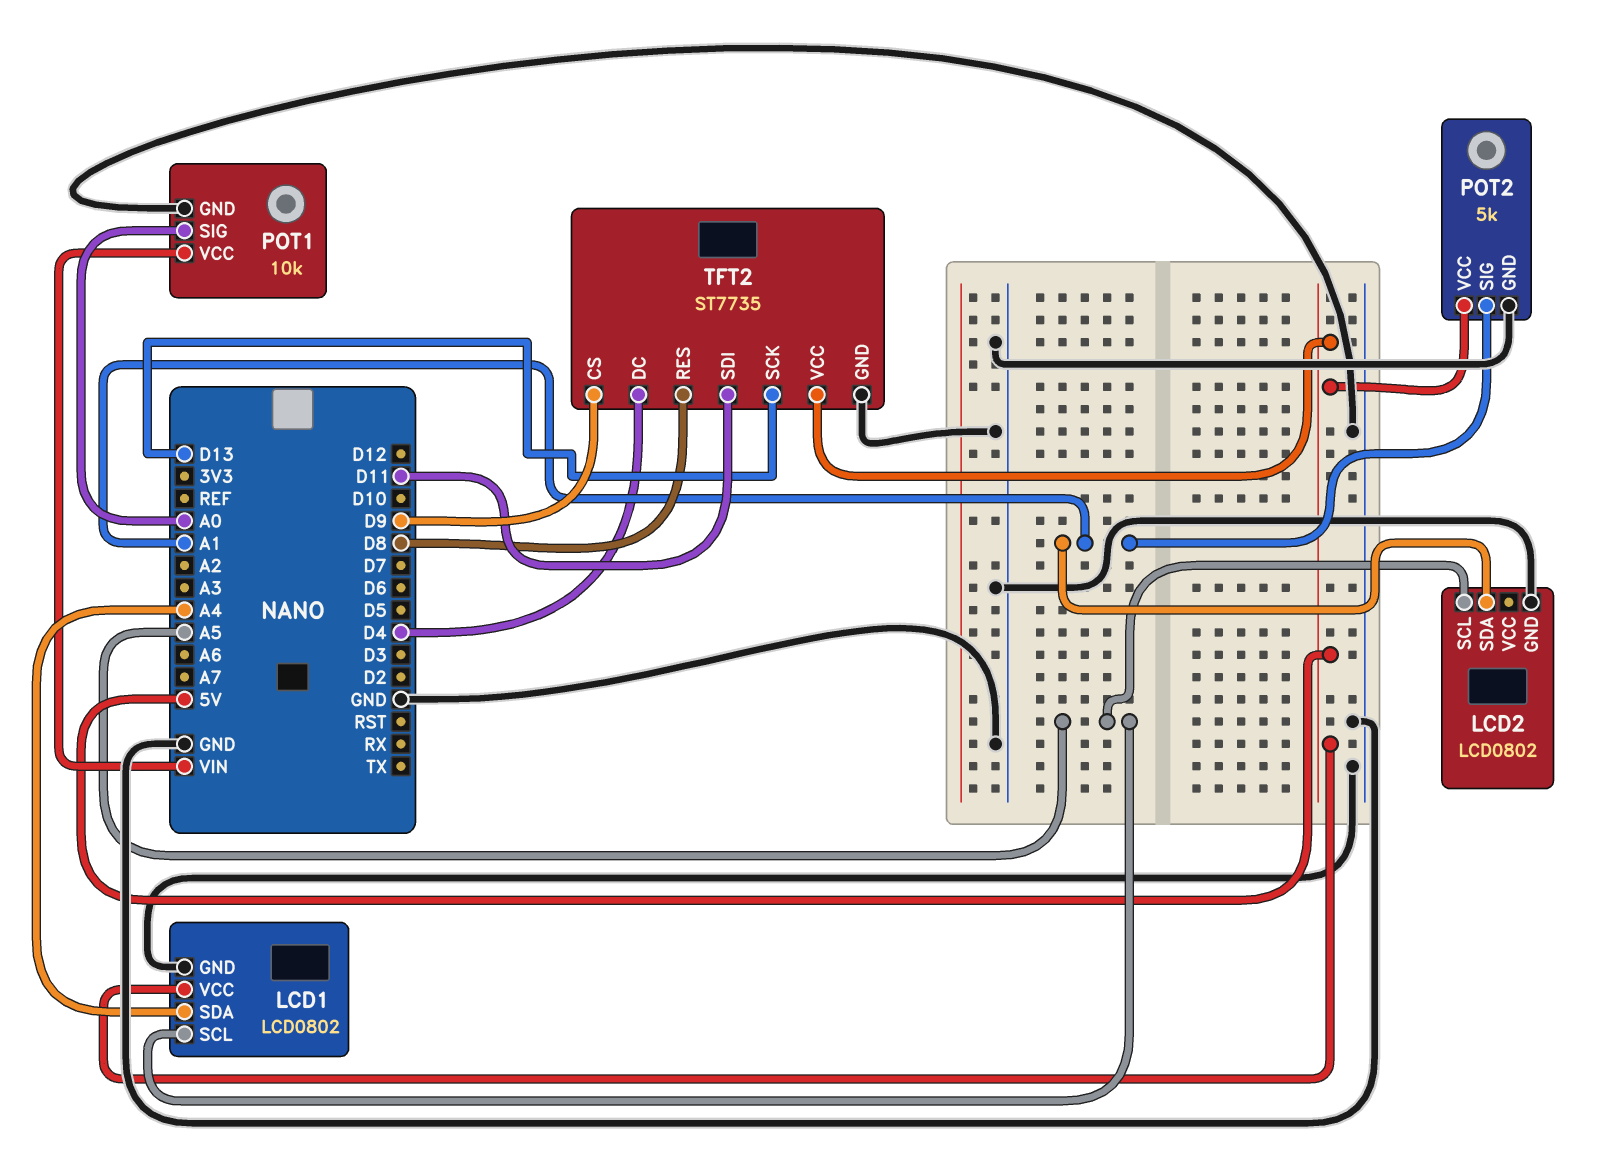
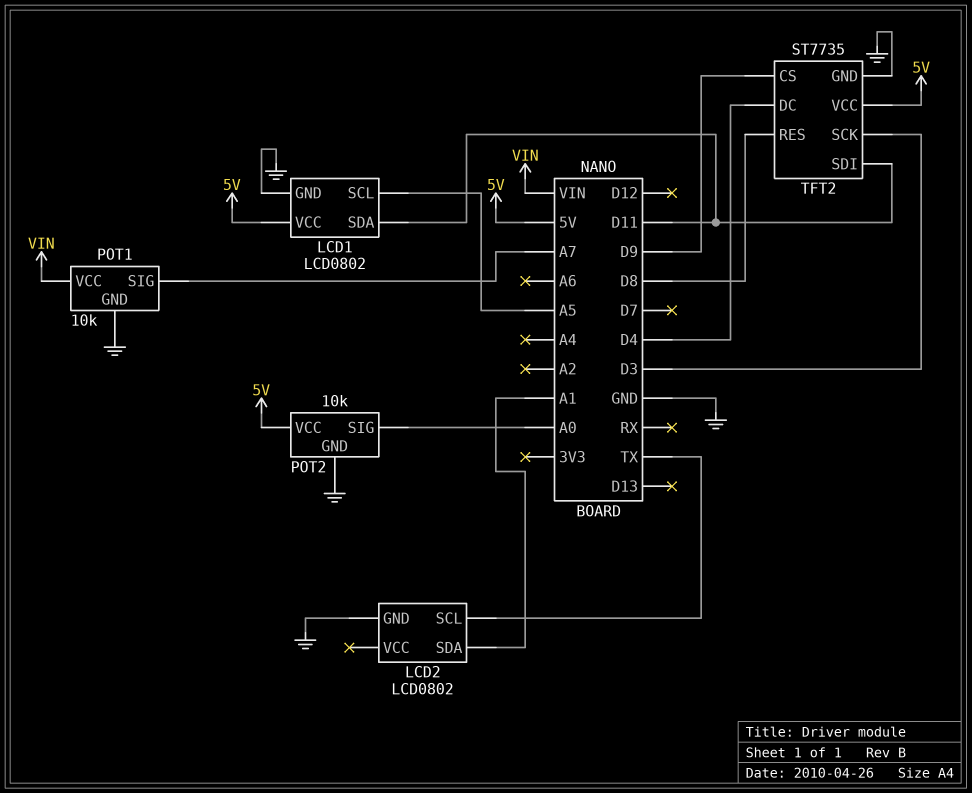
LCD1 pin SDA: A4 -> D11
LCD2 pin SCL: A5 -> TX
POT1 pin SIG: A0 -> A7
POT2: 5k -> 10k
POT2 pin SIG: A1 -> A0
TFT2 pin SCK: D13 -> D3

